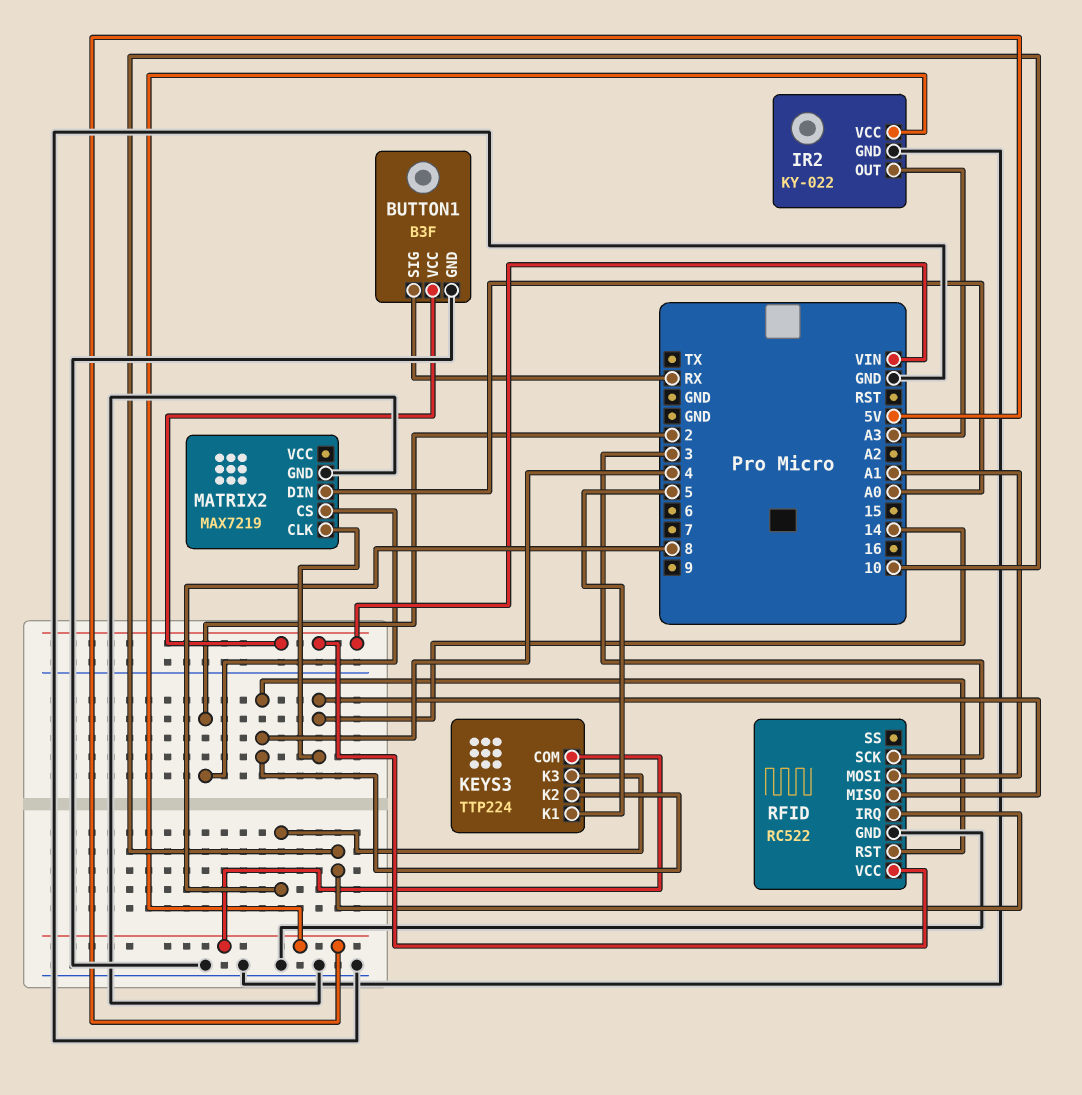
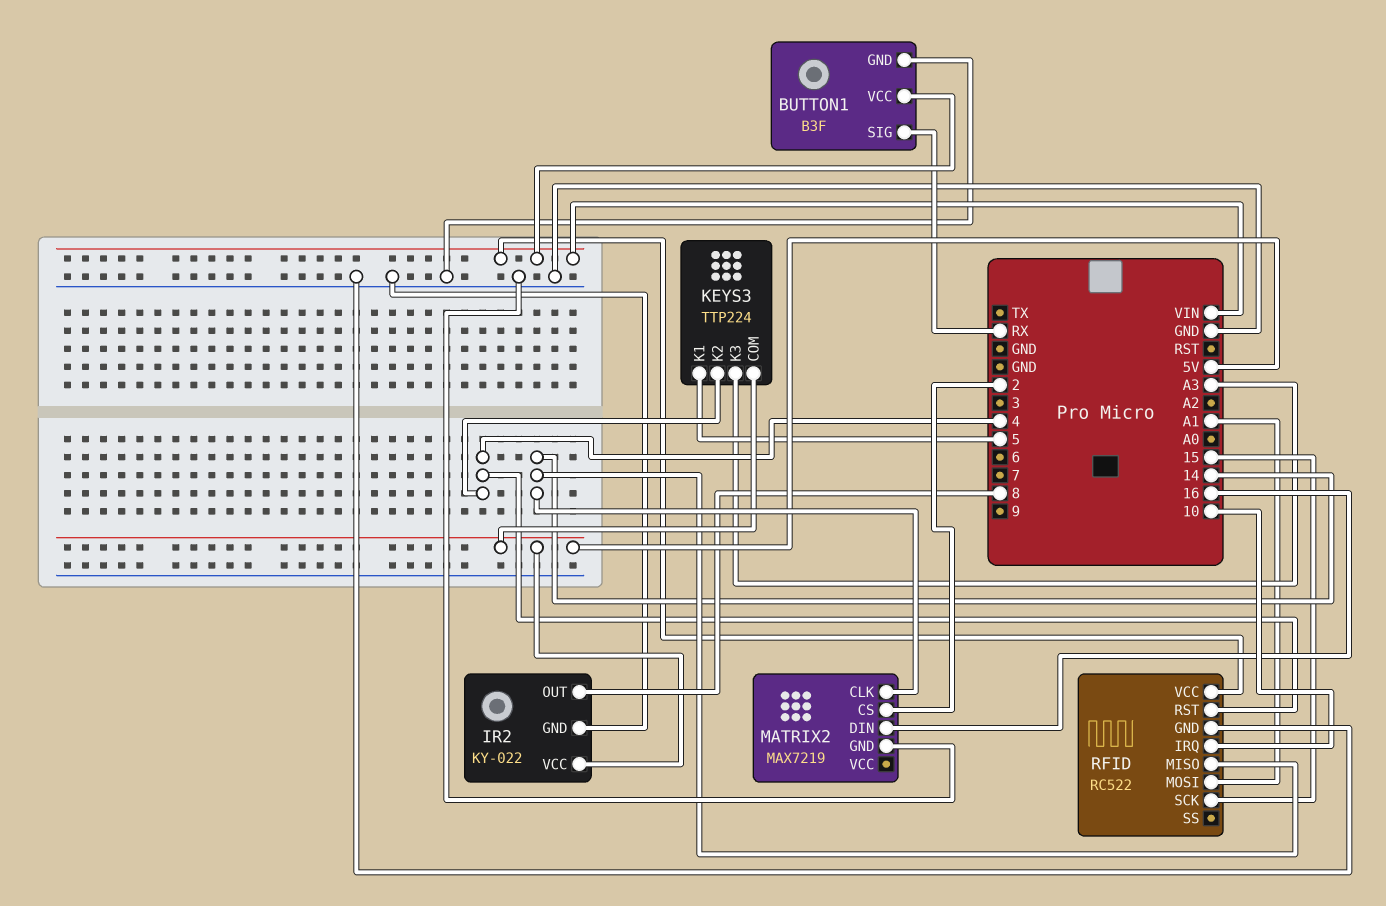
IR2 pin OUT: A3 -> 8
KEYS3 pin K3: 8 -> A3
MATRIX2 pin DIN: A0 -> 16
RFID pin SCK: 3 -> 15

